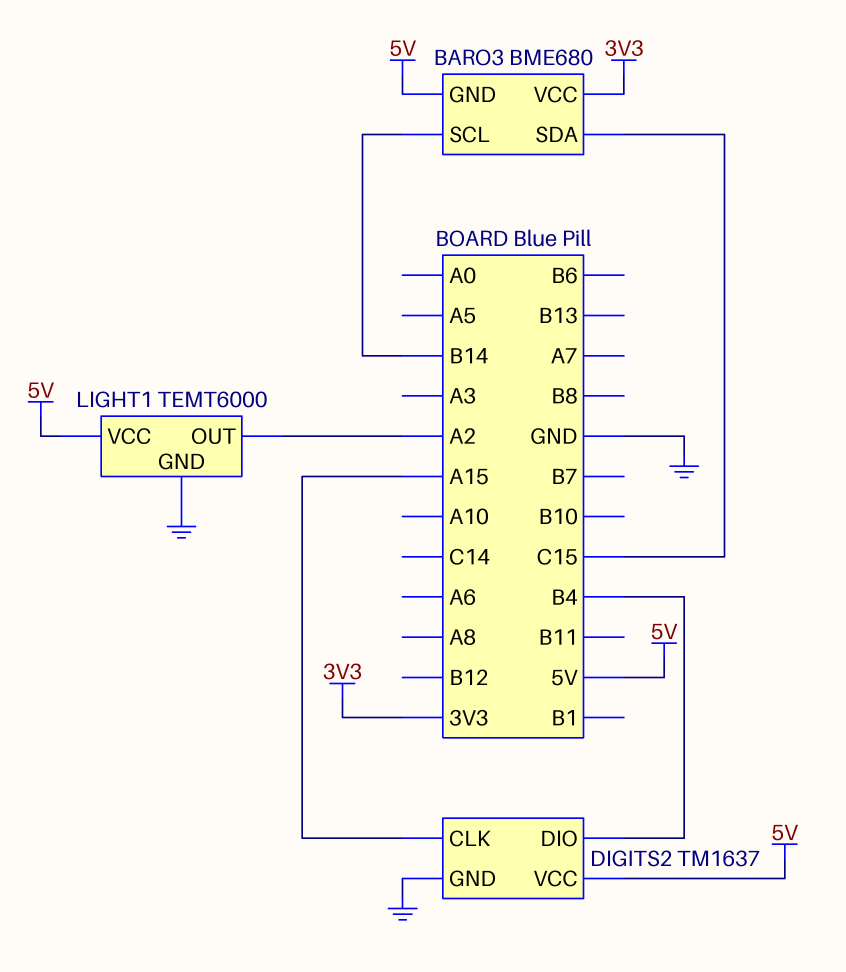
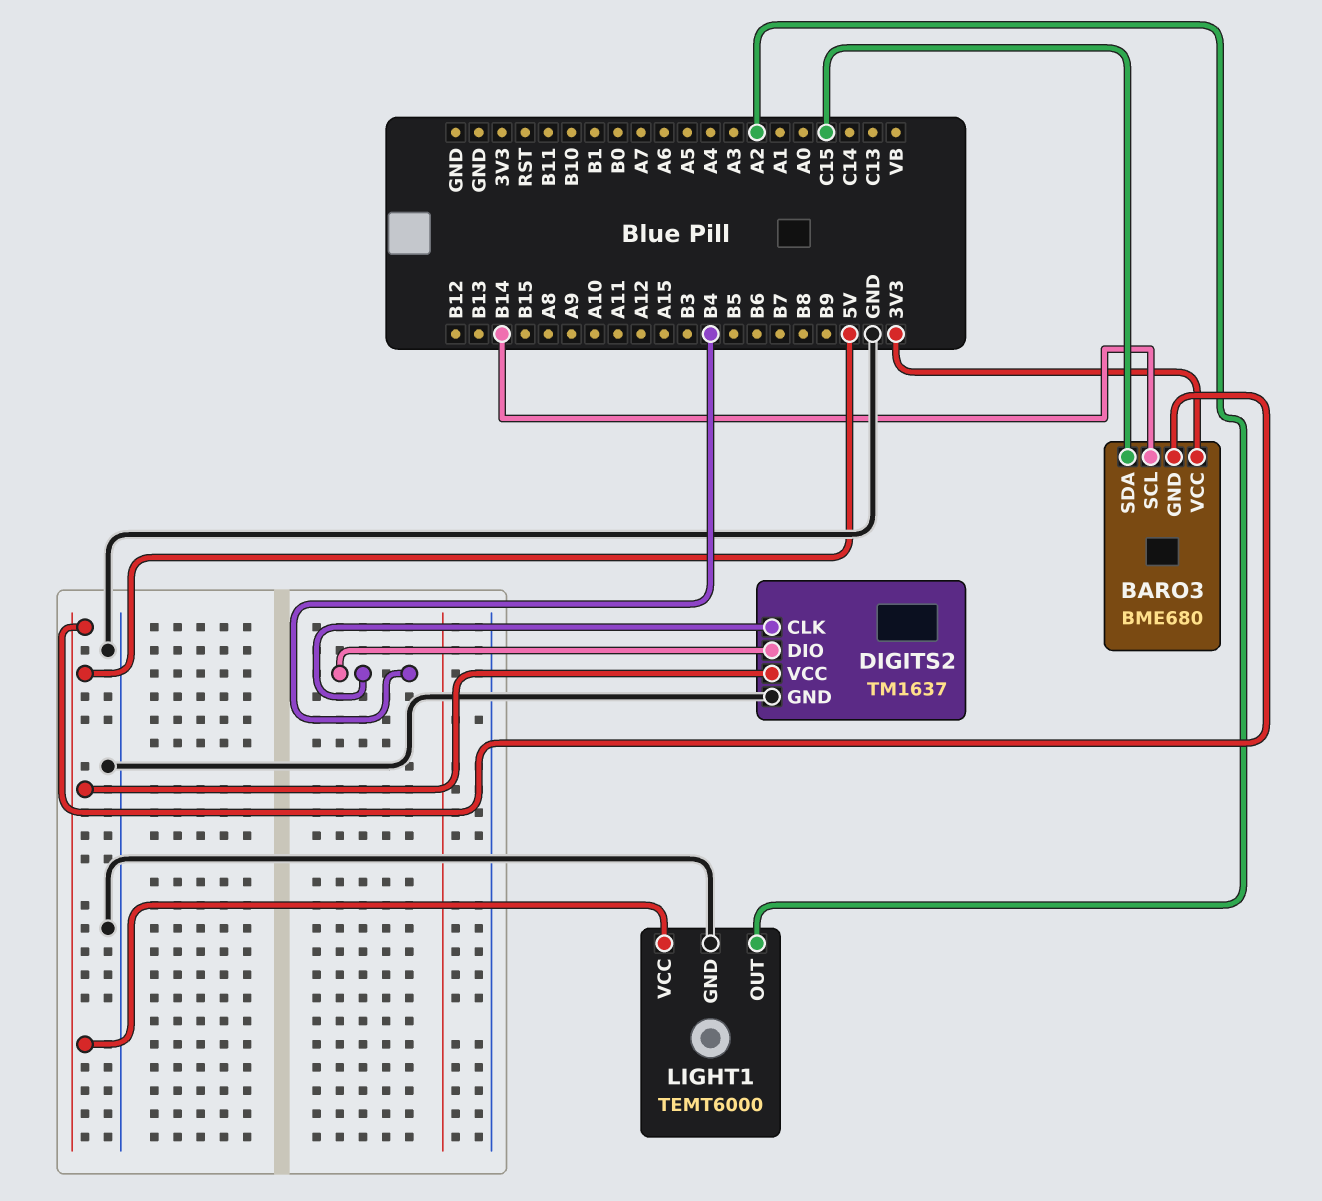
DIGITS2 pin CLK: A15 -> B4

